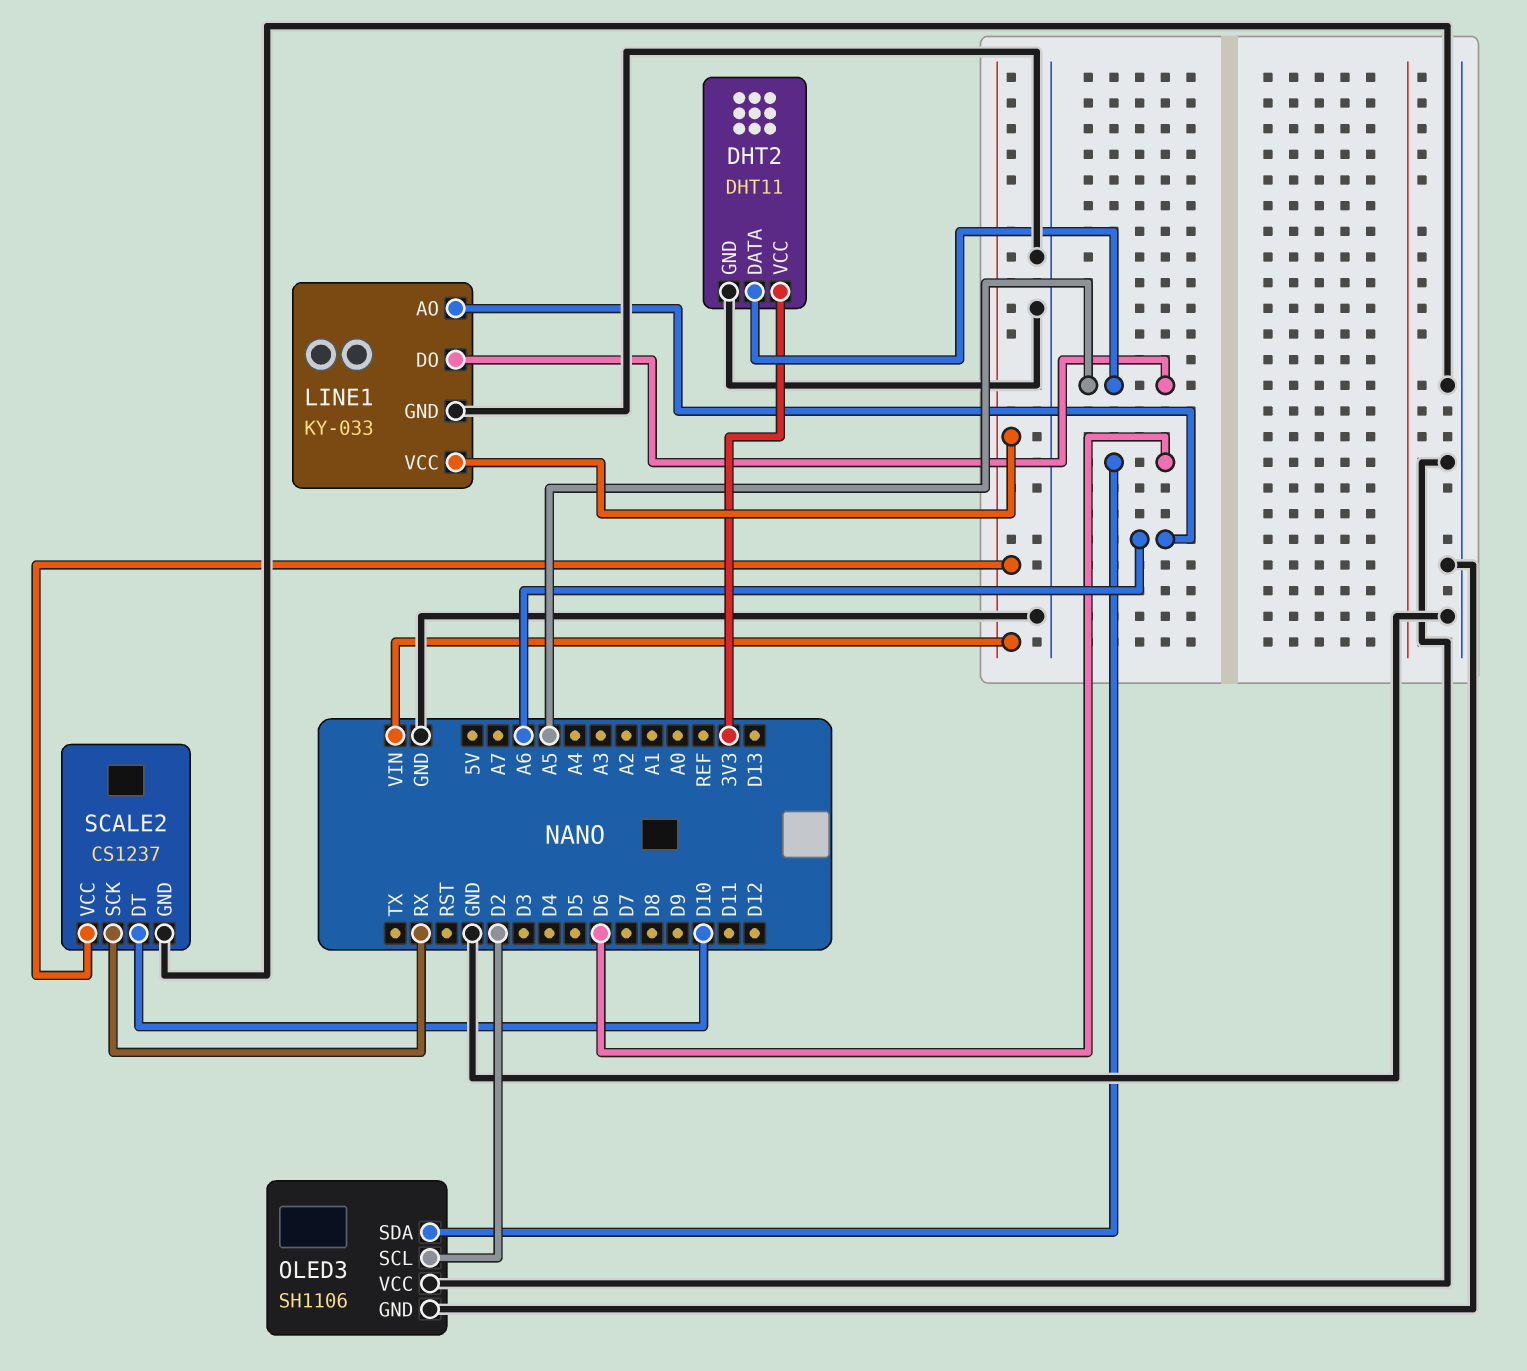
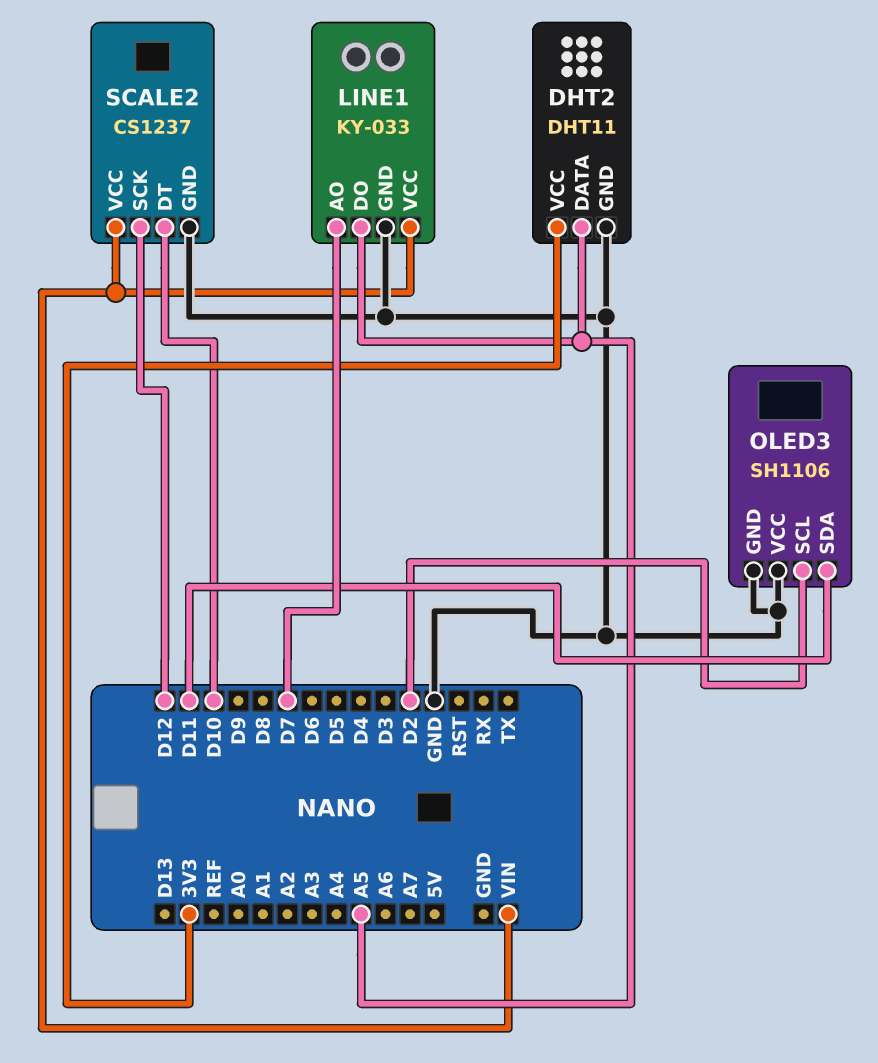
LINE1 pin AO: A6 -> D7
OLED3 pin SDA: D6 -> D11
SCALE2 pin SCK: RX -> D12

